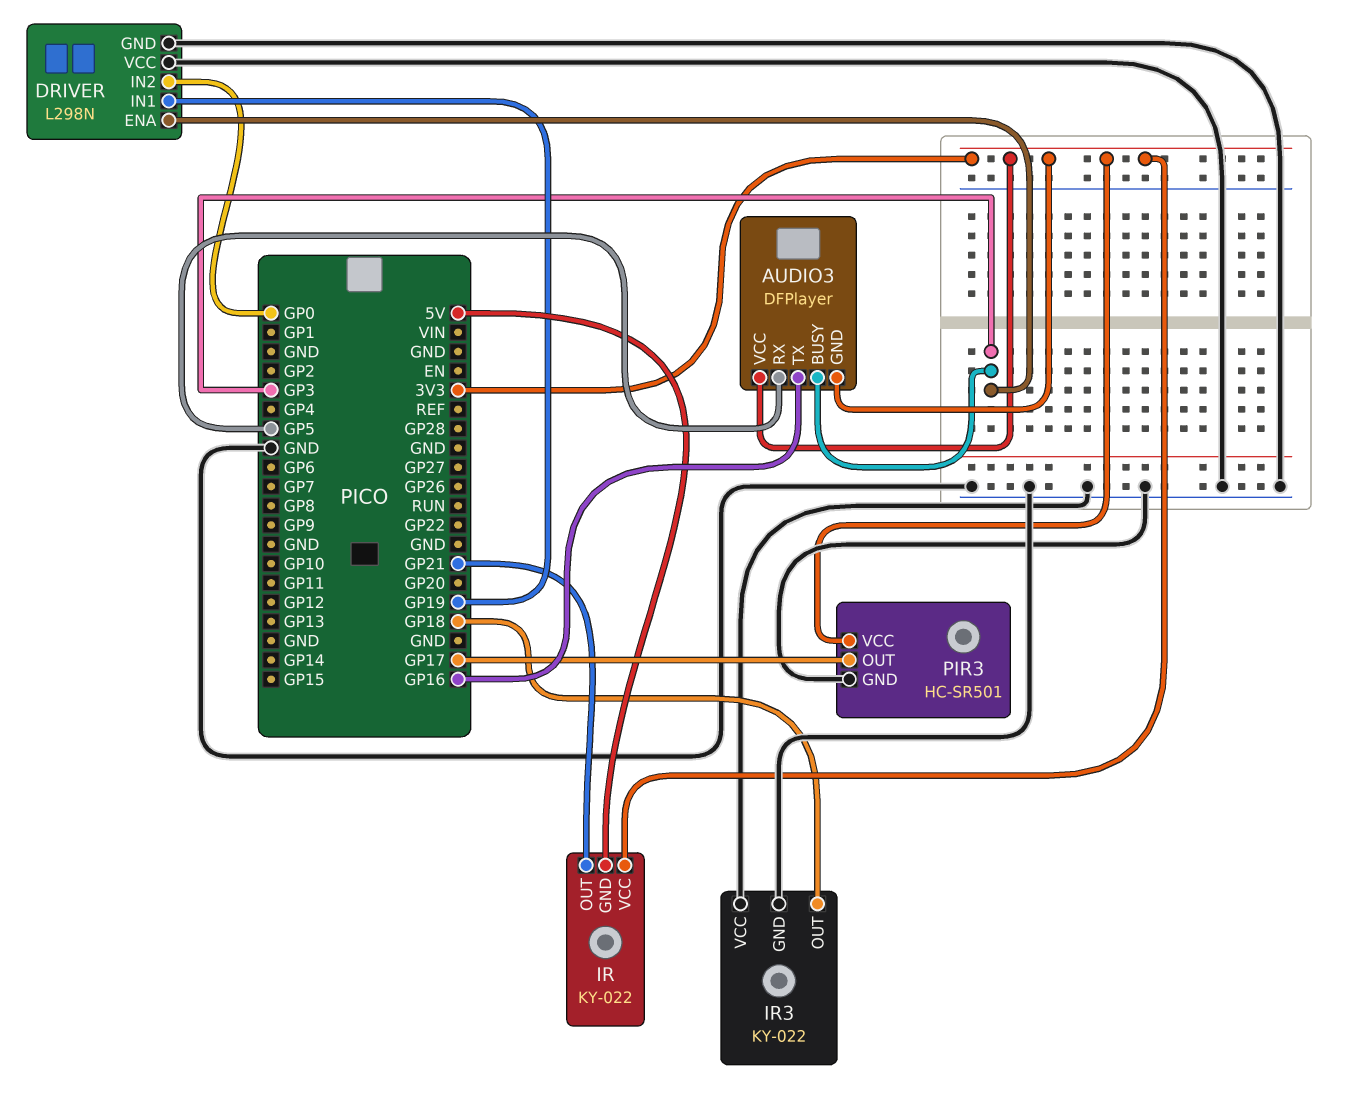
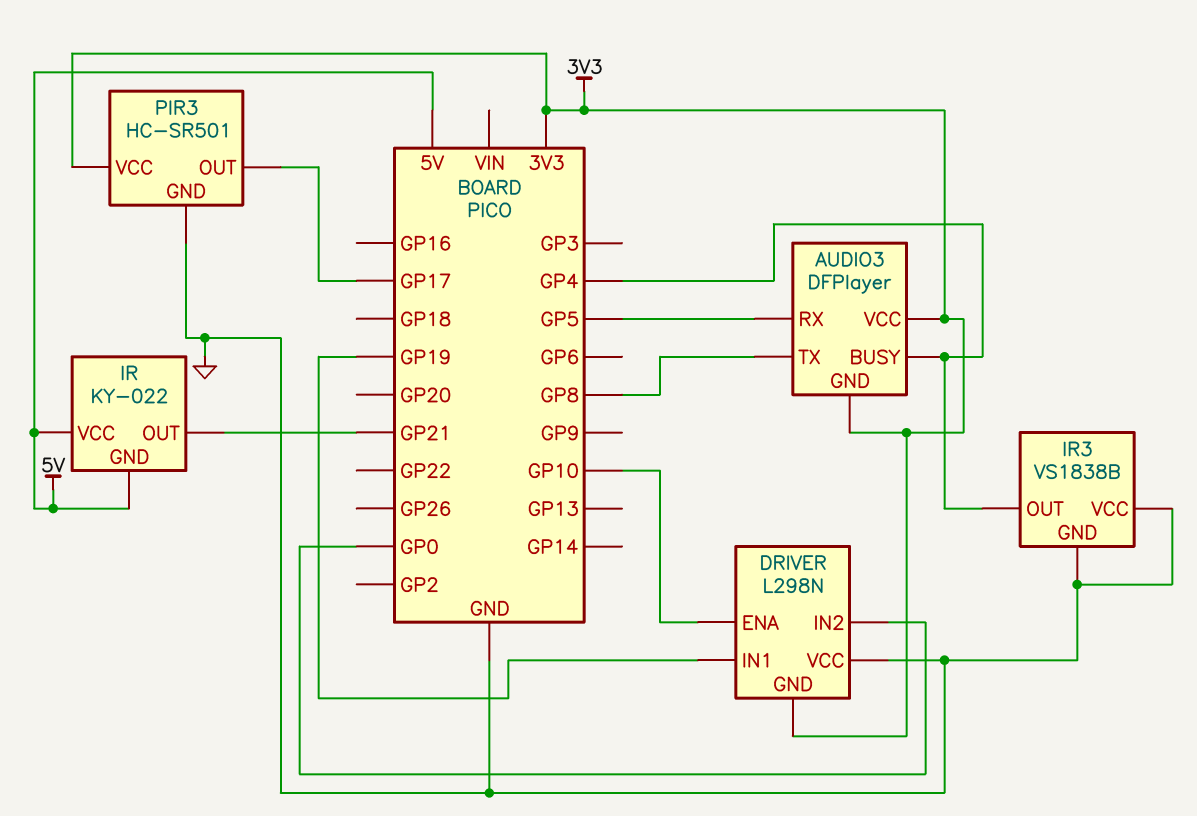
AUDIO3 pin BUSY: GP3 -> GP4
AUDIO3 pin TX: GP16 -> GP8
DRIVER pin ENA: GP3 -> GP10
DRIVER pin GND: GND -> 3V3
IR pin VCC: 3V3 -> 5V
IR3: KY-022 -> VS1838B
IR3 pin OUT: GP18 -> GP4

